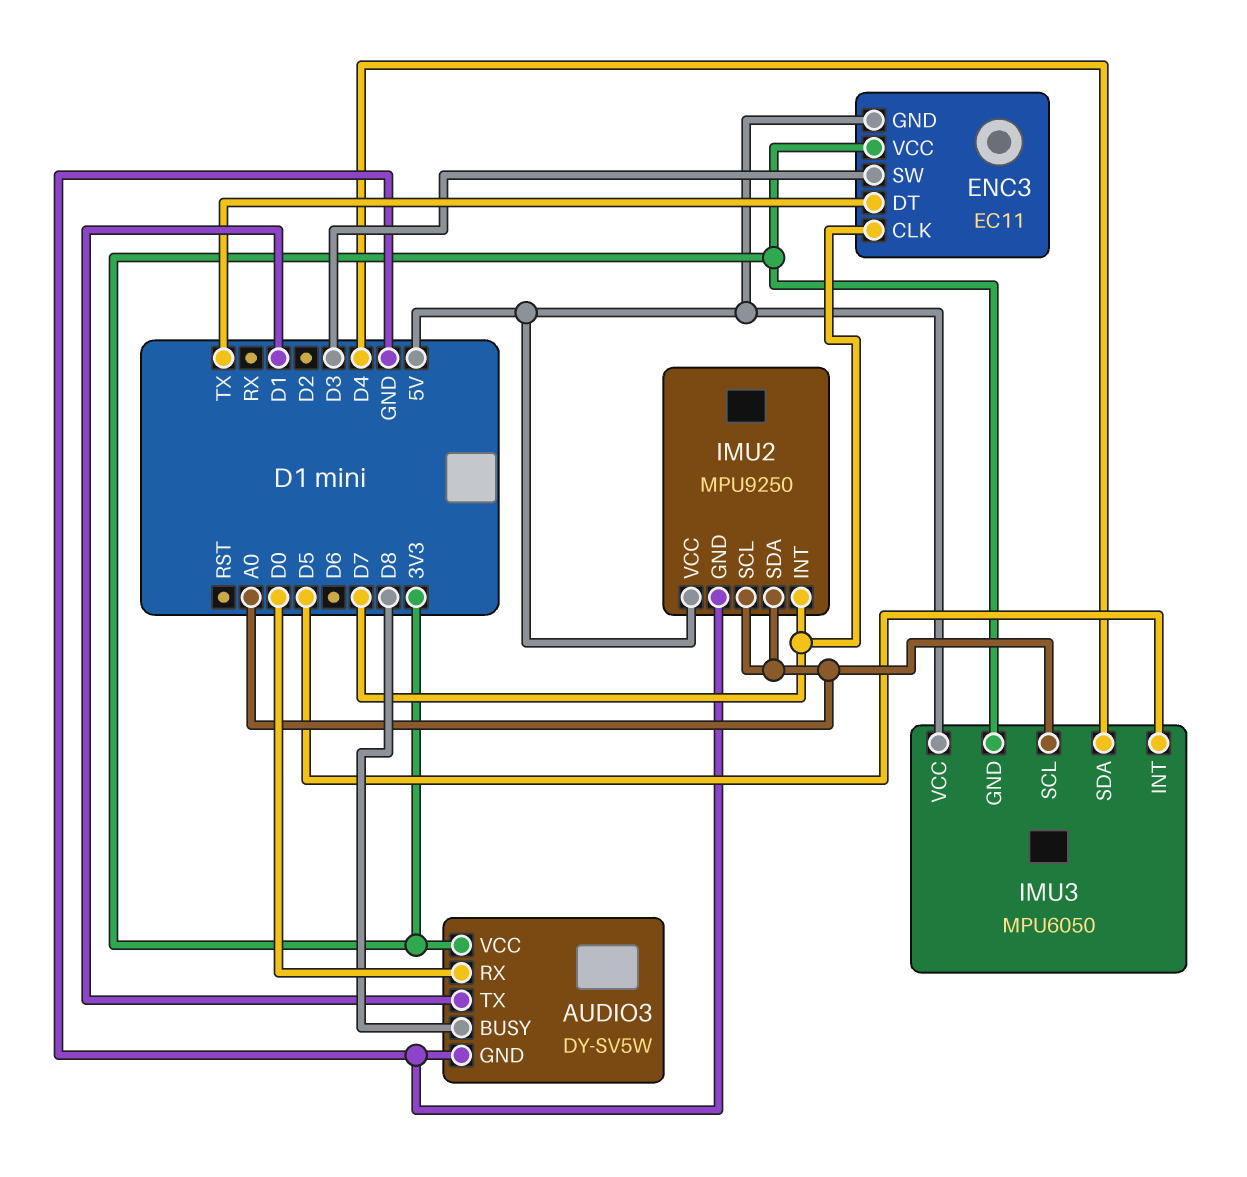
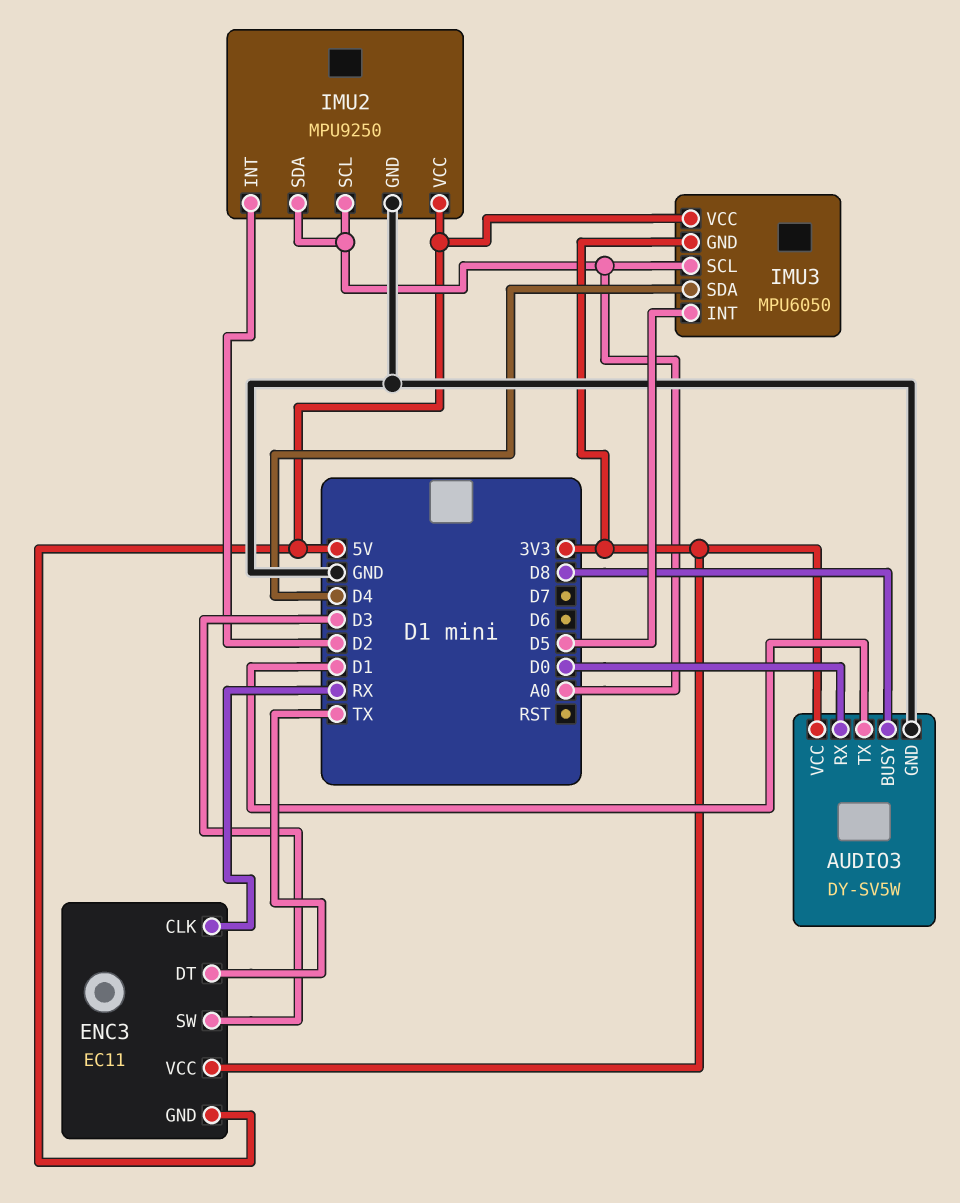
ENC3 pin CLK: D7 -> RX
IMU2 pin INT: D7 -> D2

